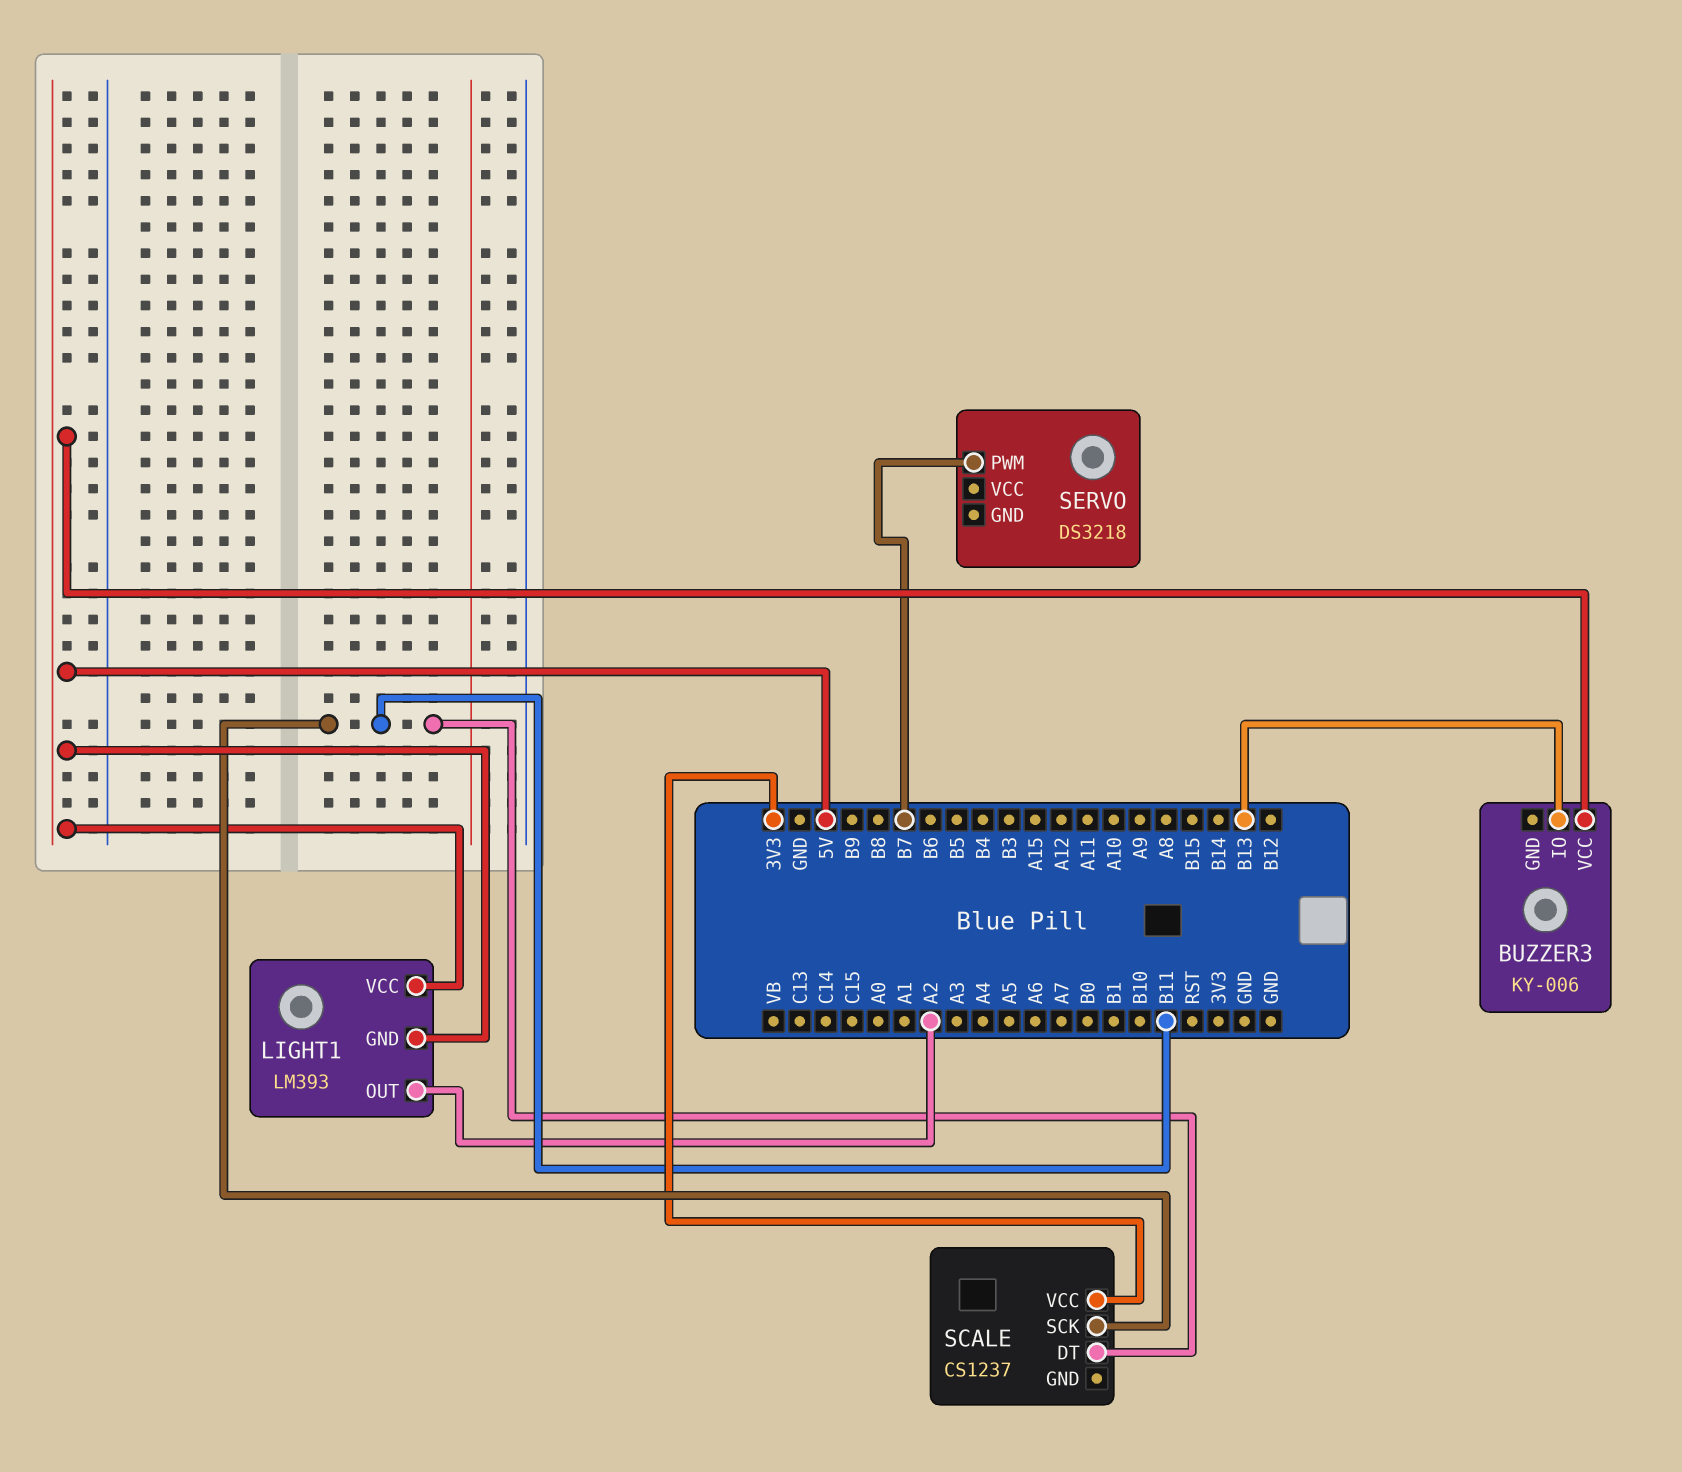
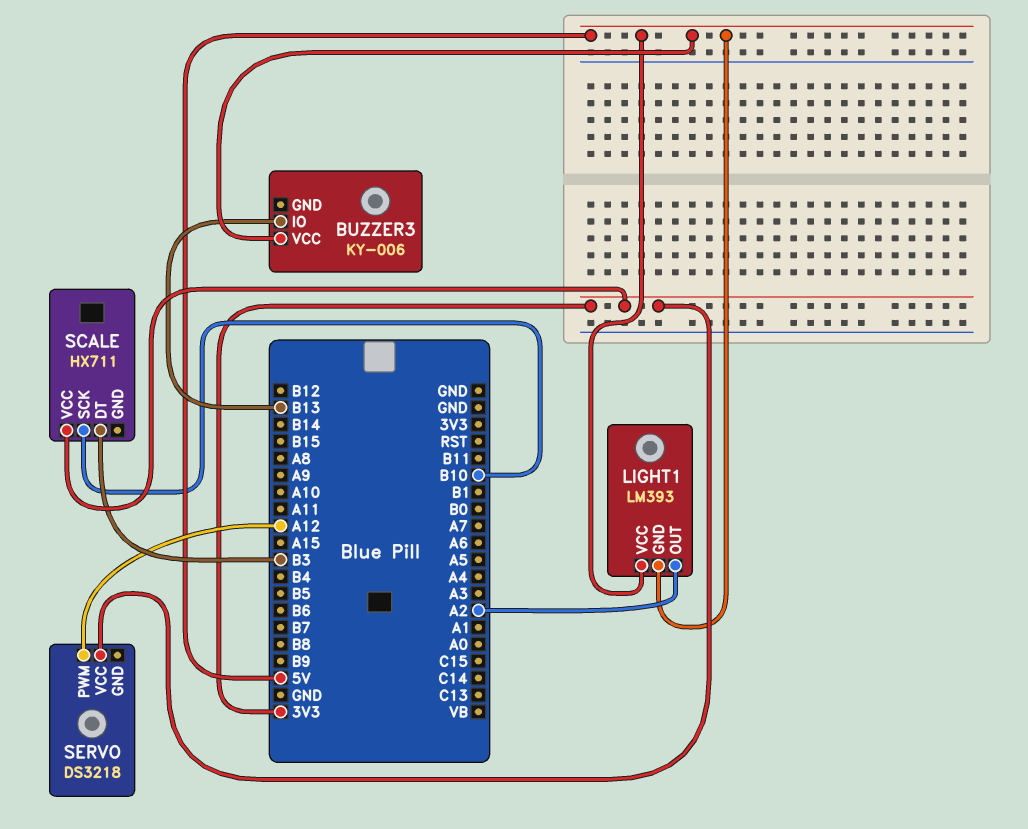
SCALE: CS1237 -> HX711
SCALE pin DT: B11 -> B3
SCALE pin SCK: B11 -> B10
SERVO pin PWM: B7 -> A12
SERVO pin VCC: none -> 3V3

